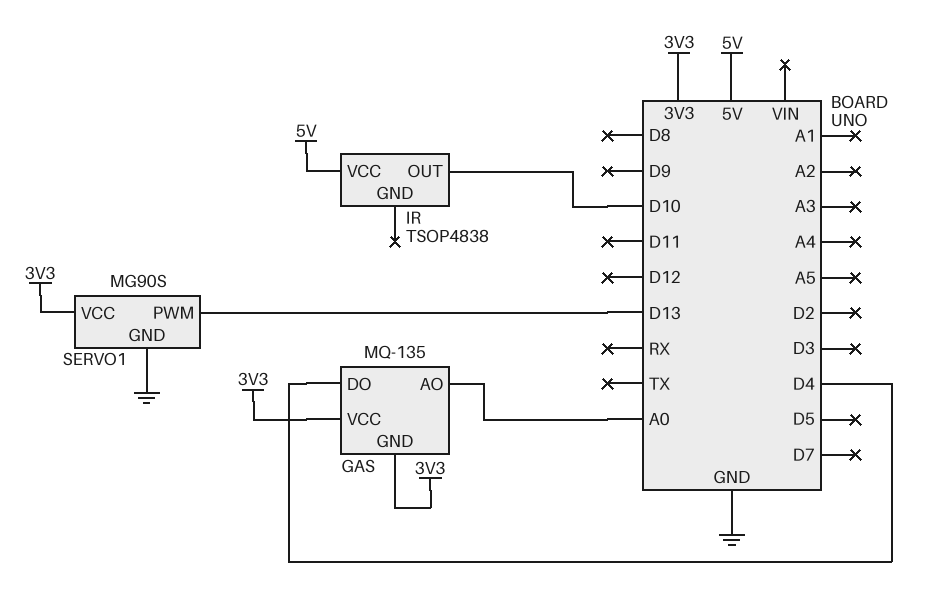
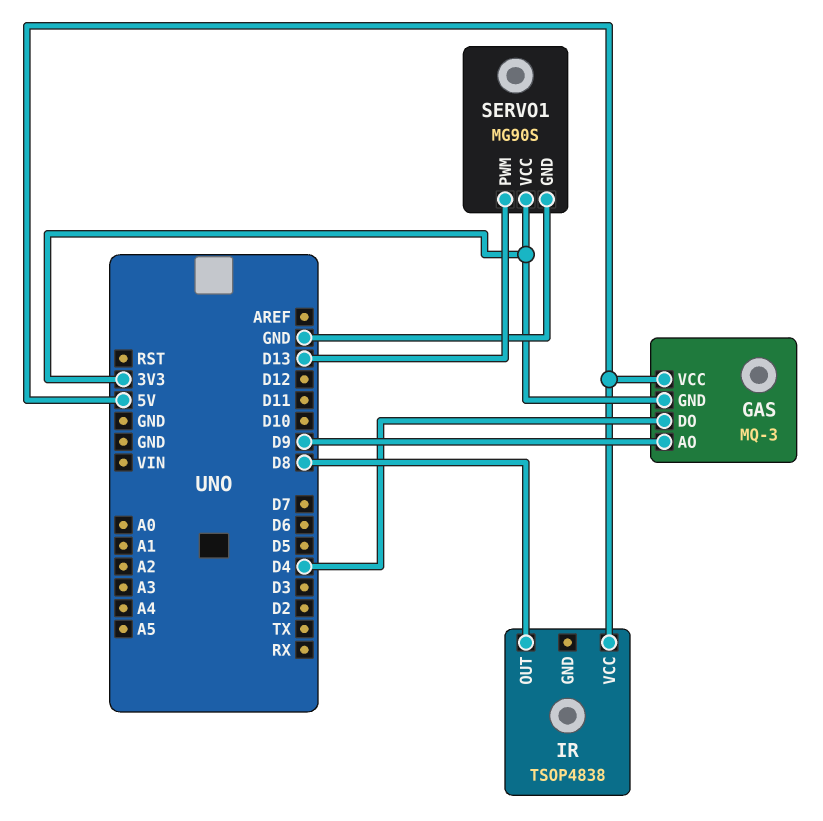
GAS: MQ-135 -> MQ-3
GAS pin AO: A0 -> D9
GAS pin VCC: 3V3 -> 5V
IR pin OUT: D10 -> D8

